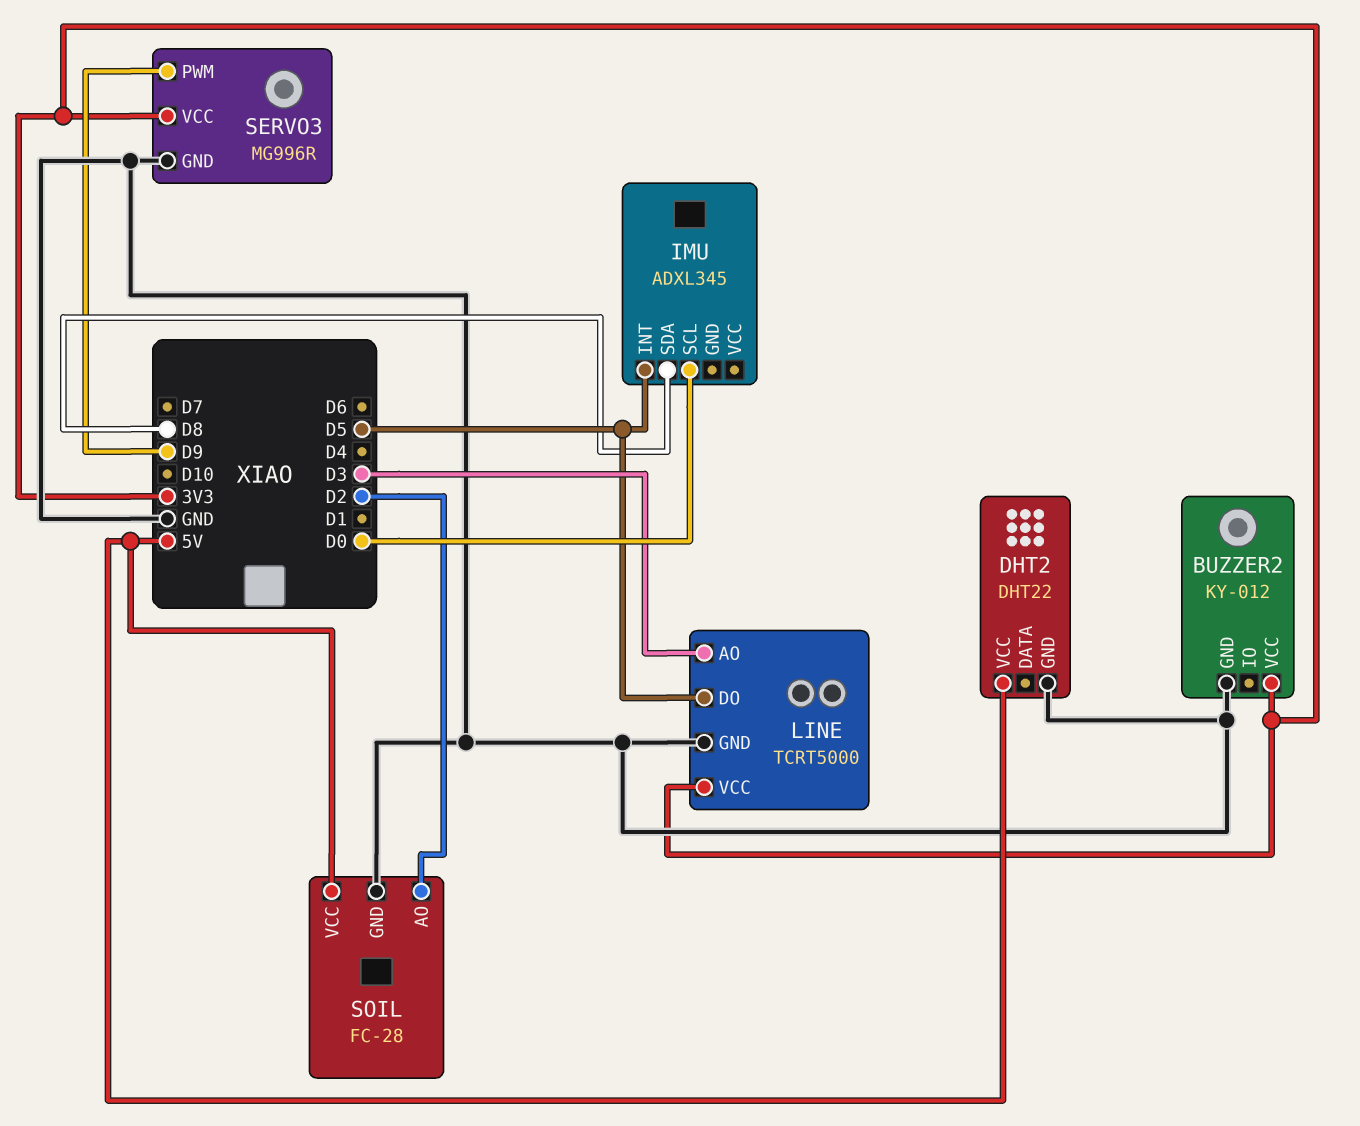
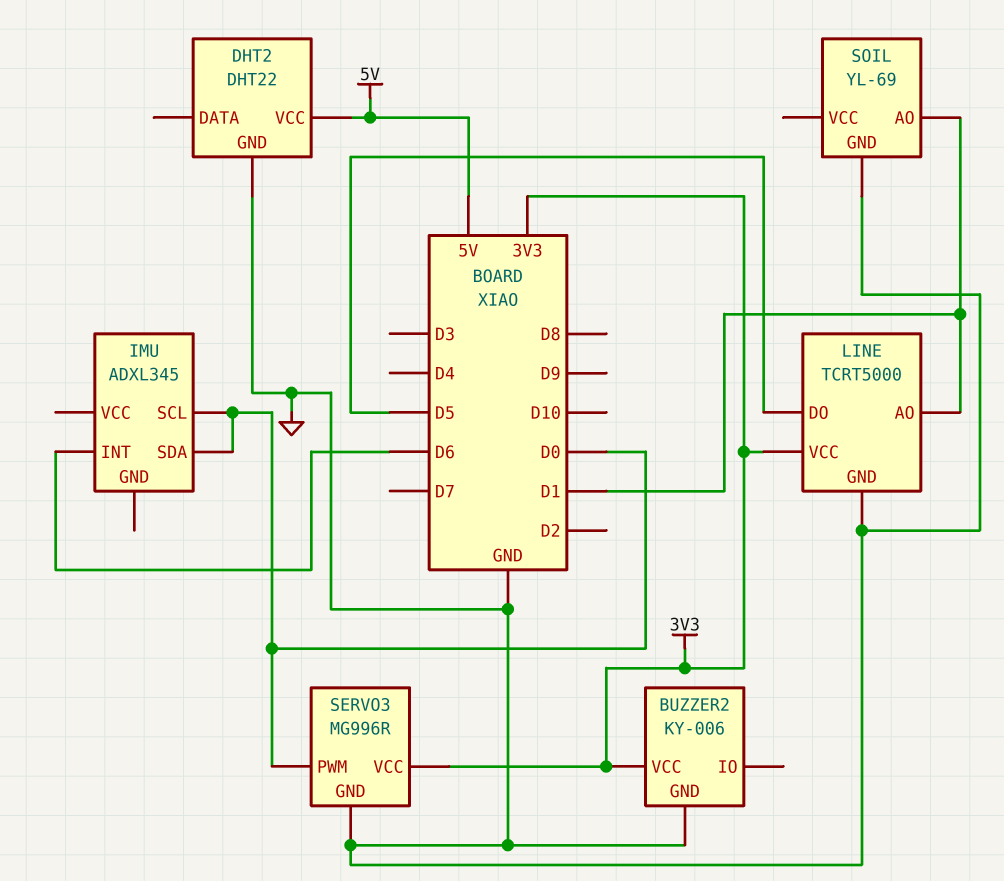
BUZZER2: KY-012 -> KY-006
IMU pin INT: D5 -> D6
IMU pin SDA: D8 -> D0
LINE pin AO: D3 -> D1
SERVO3 pin PWM: D9 -> D0
SOIL: FC-28 -> YL-69
SOIL pin AO: D2 -> D1
SOIL pin VCC: 5V -> none

